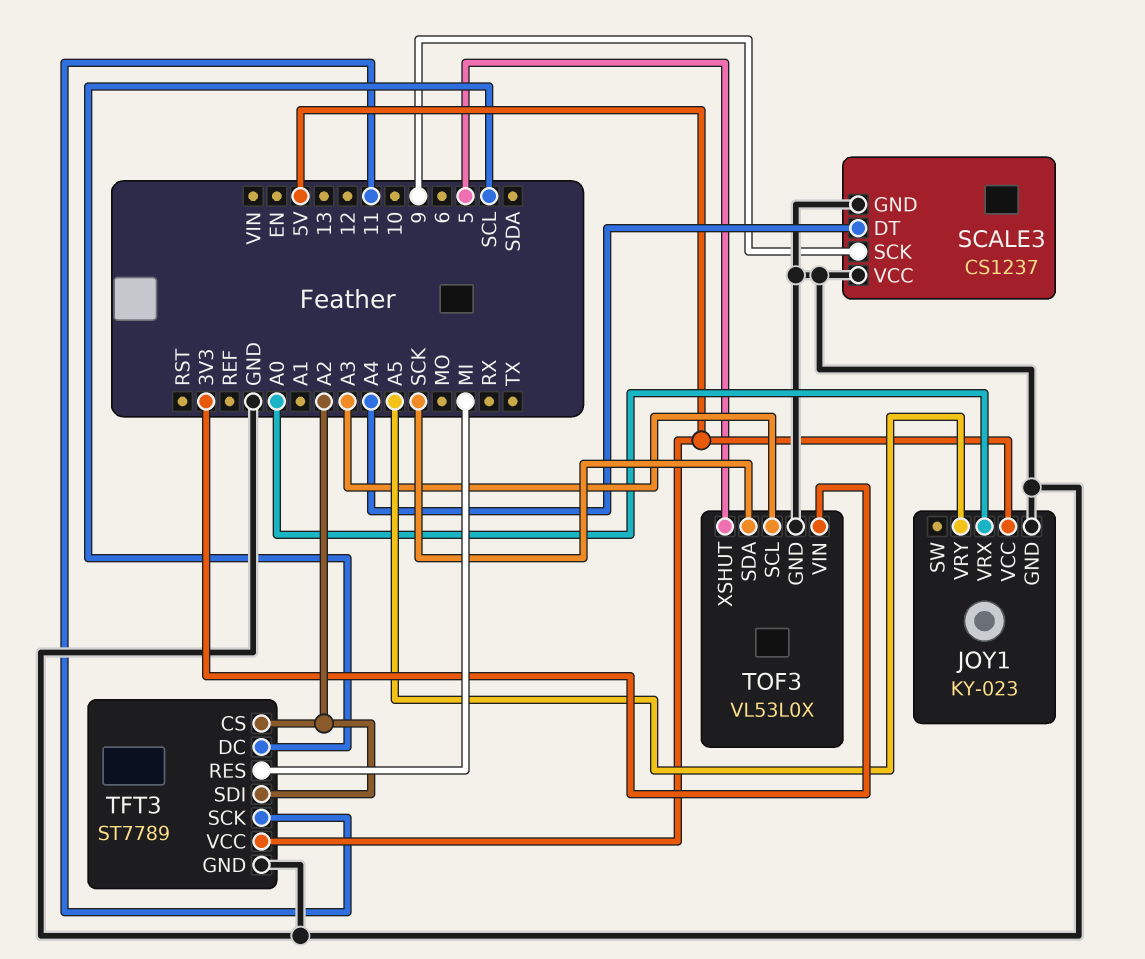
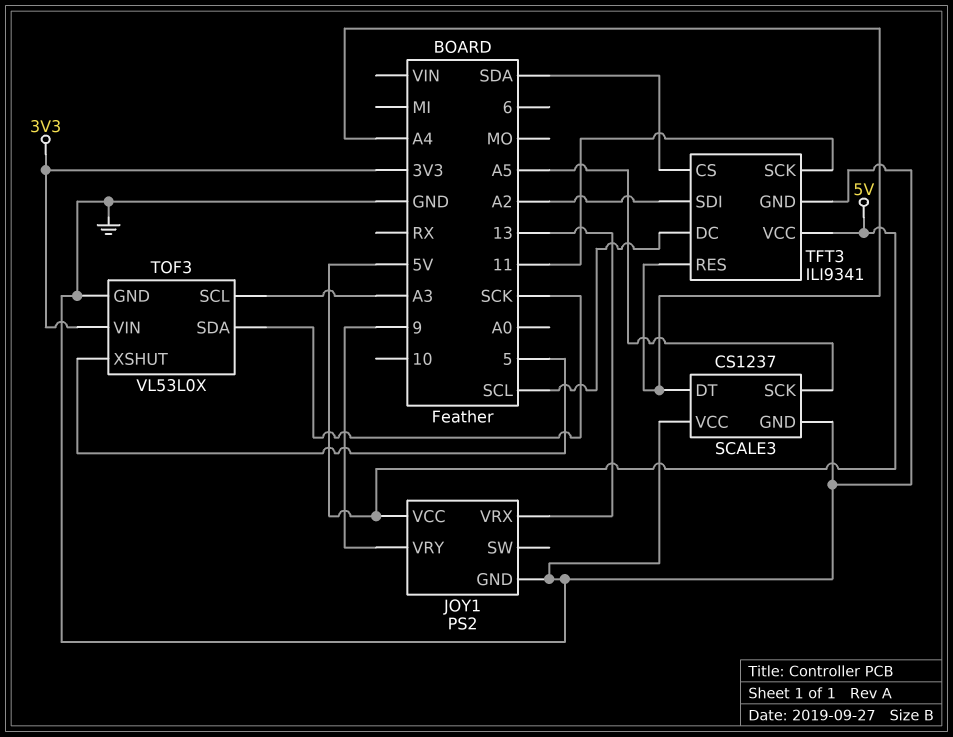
JOY1: KY-023 -> PS2
JOY1 pin VRX: A0 -> 13
JOY1 pin VRY: A5 -> 9
SCALE3 pin SCK: 9 -> A5
TFT3: ST7789 -> ILI9341
TFT3 pin CS: A2 -> SDA
TFT3 pin RES: MI -> A4

